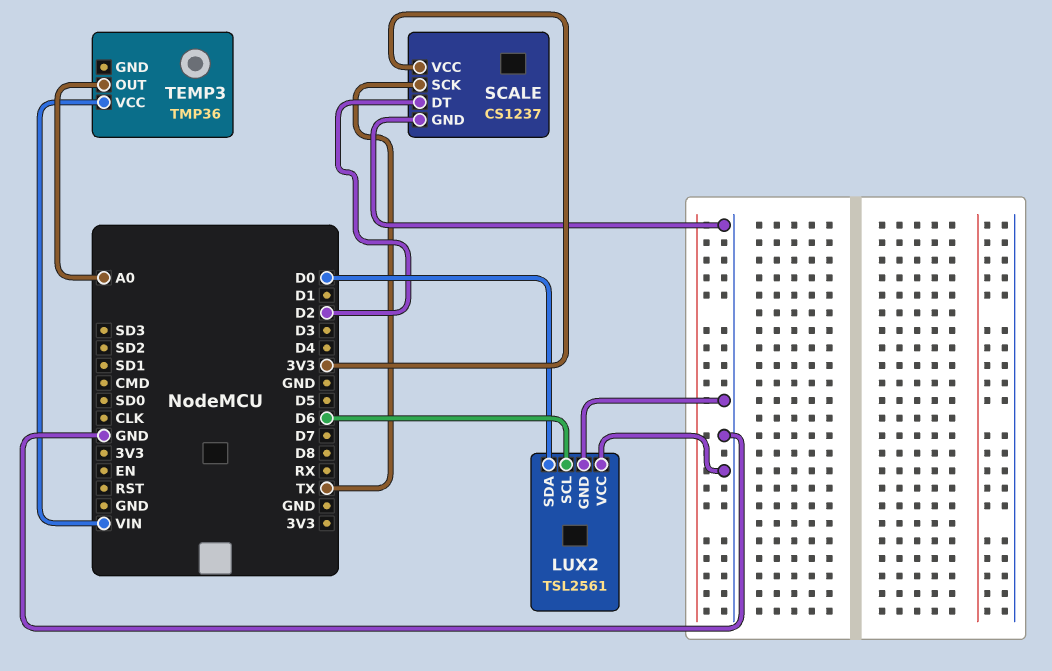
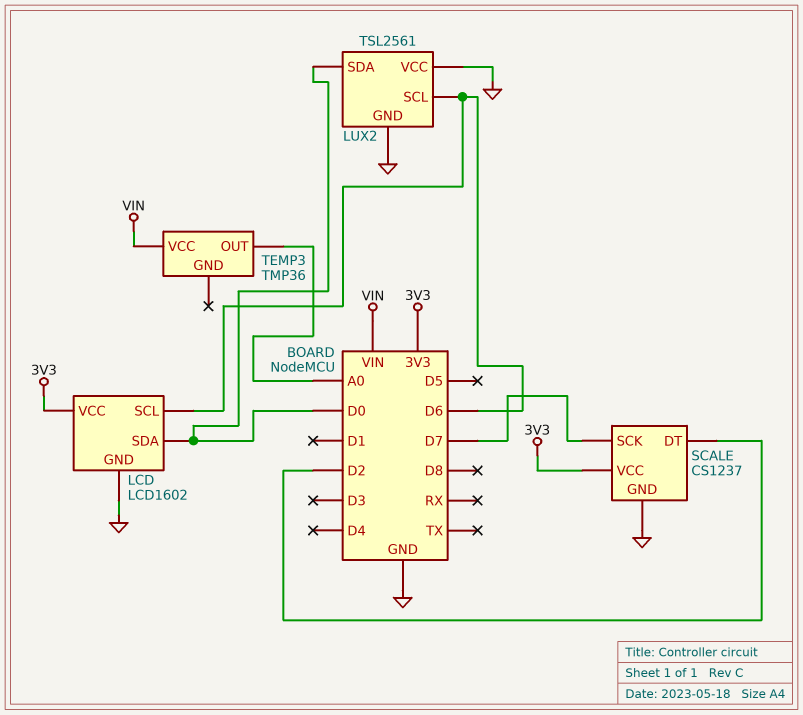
LCD: none -> LCD1602
LCD pin GND: none -> GND
LCD pin SCL: none -> D6
LCD pin SDA: none -> D0
LCD pin VCC: none -> 3V3
SCALE pin SCK: TX -> D7

